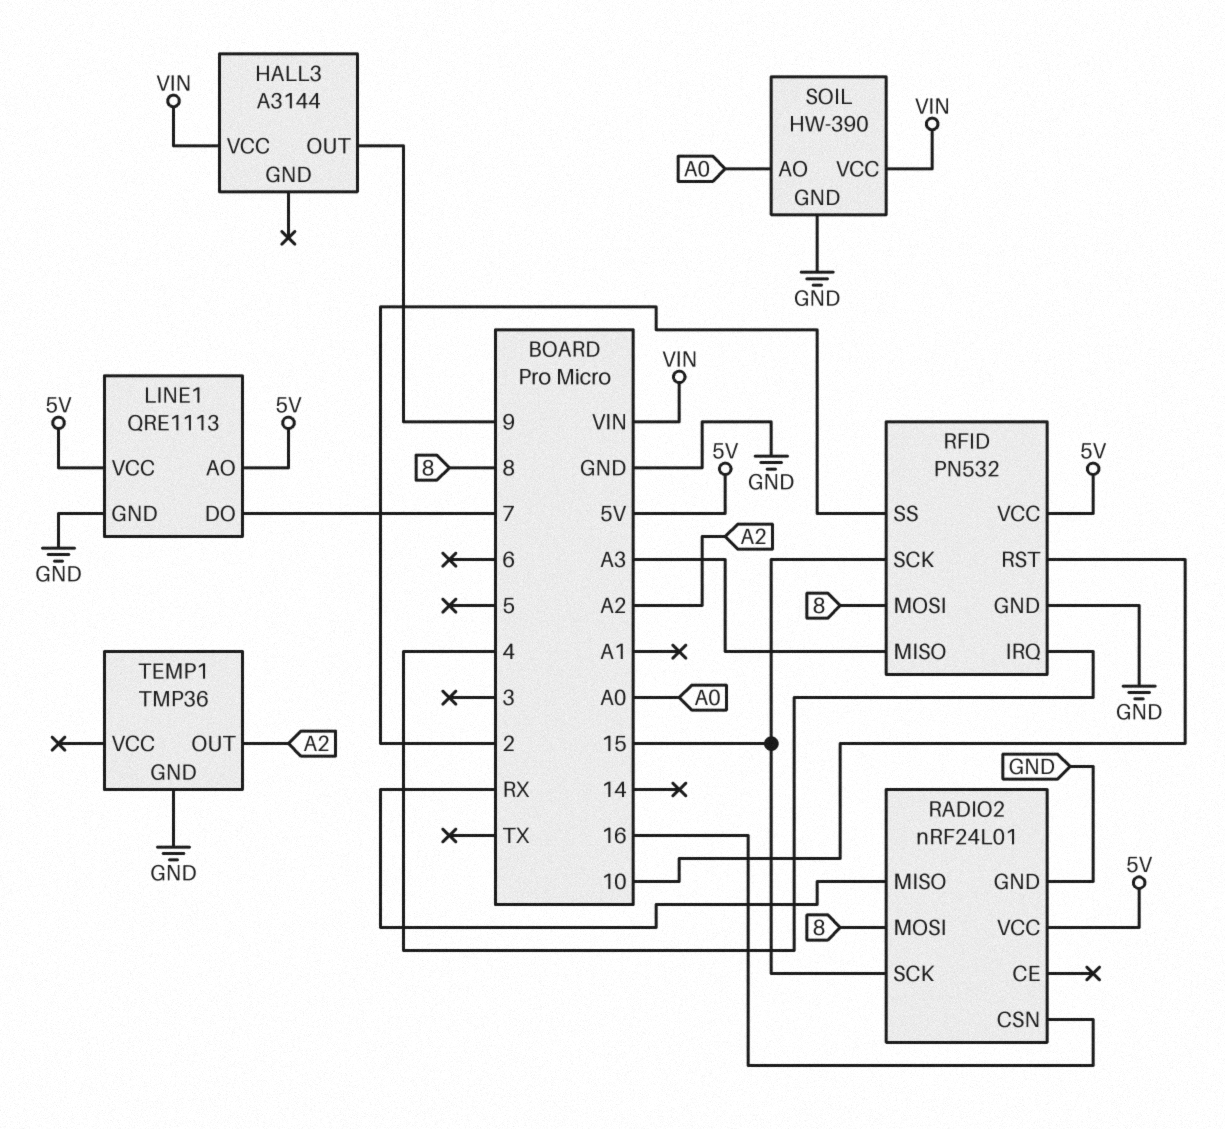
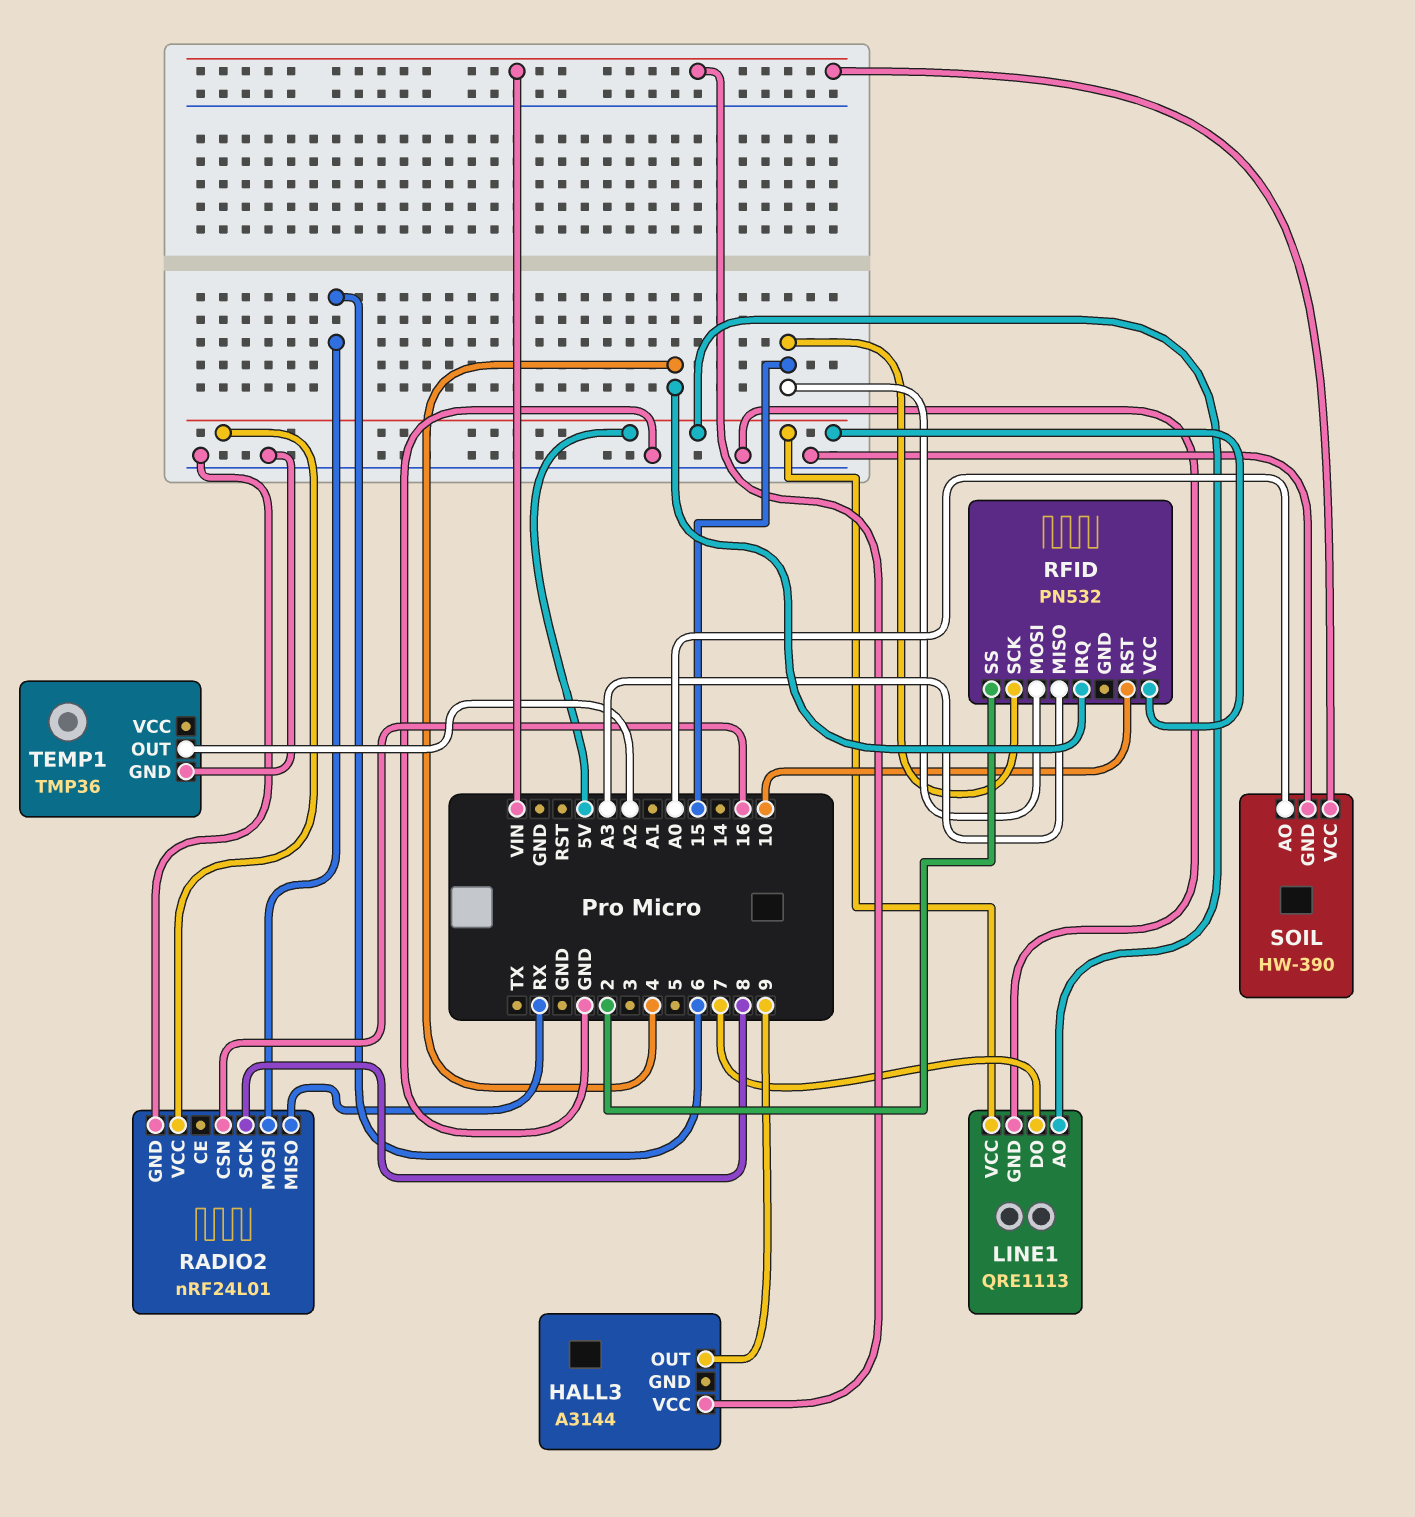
RADIO2 pin MOSI: 8 -> 6
RADIO2 pin SCK: 15 -> 8
RFID pin GND: GND -> none
RFID pin MOSI: 8 -> 15

